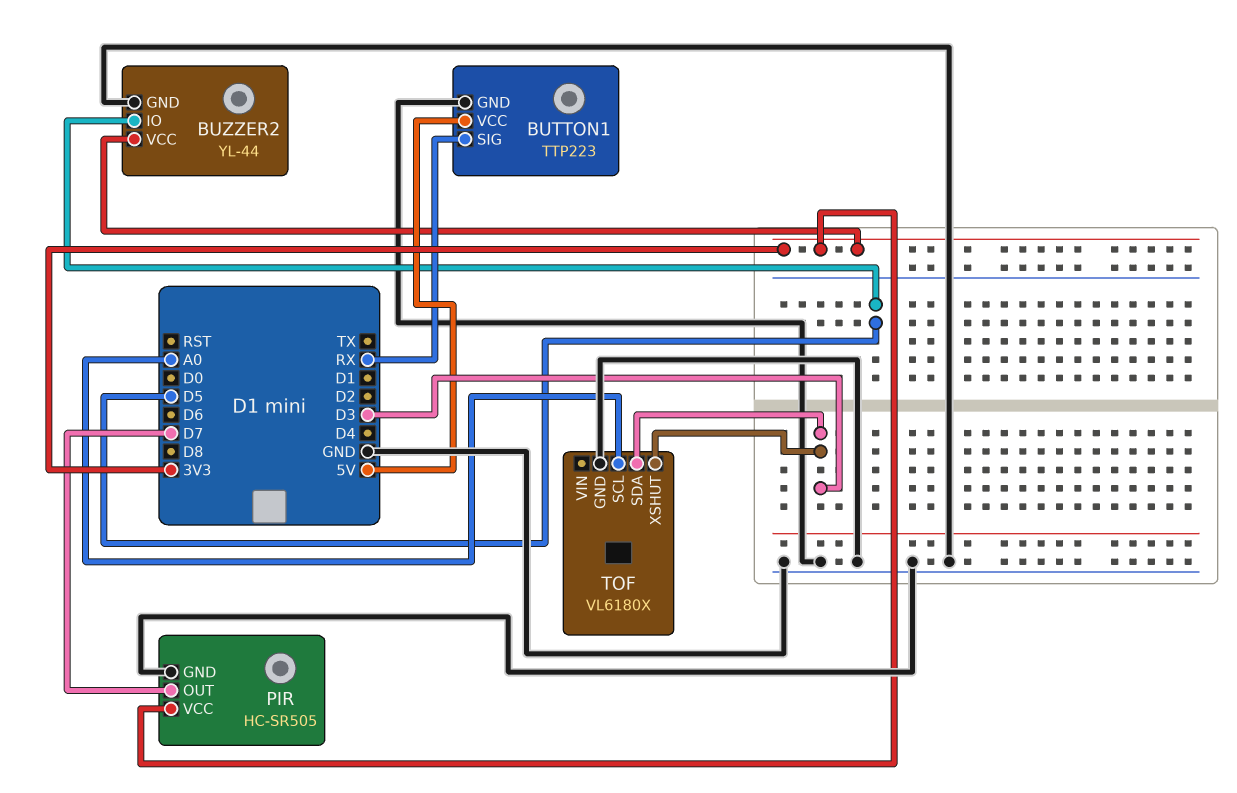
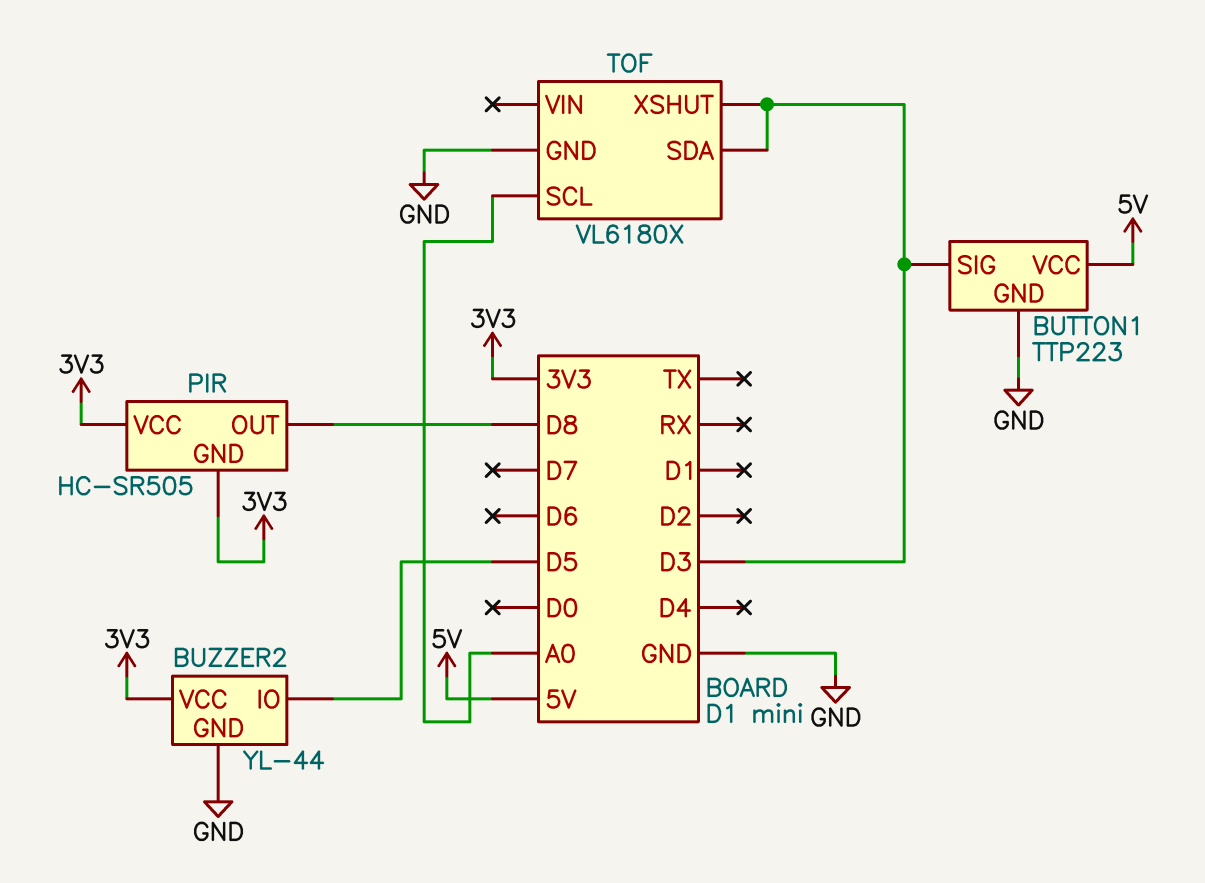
BUTTON1 pin SIG: RX -> D3
PIR pin GND: GND -> 3V3
PIR pin OUT: D7 -> D8

